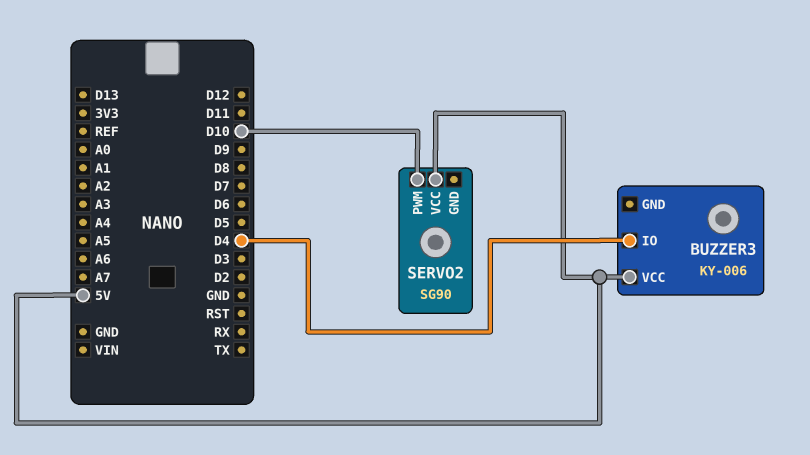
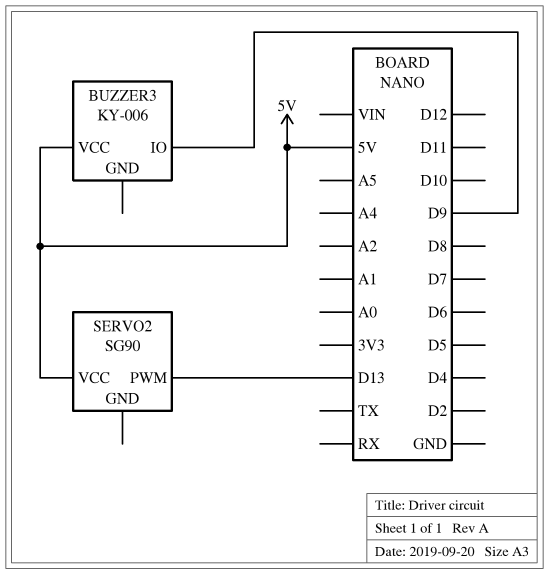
BUZZER3 pin IO: D4 -> D9
SERVO2 pin PWM: D10 -> D13

